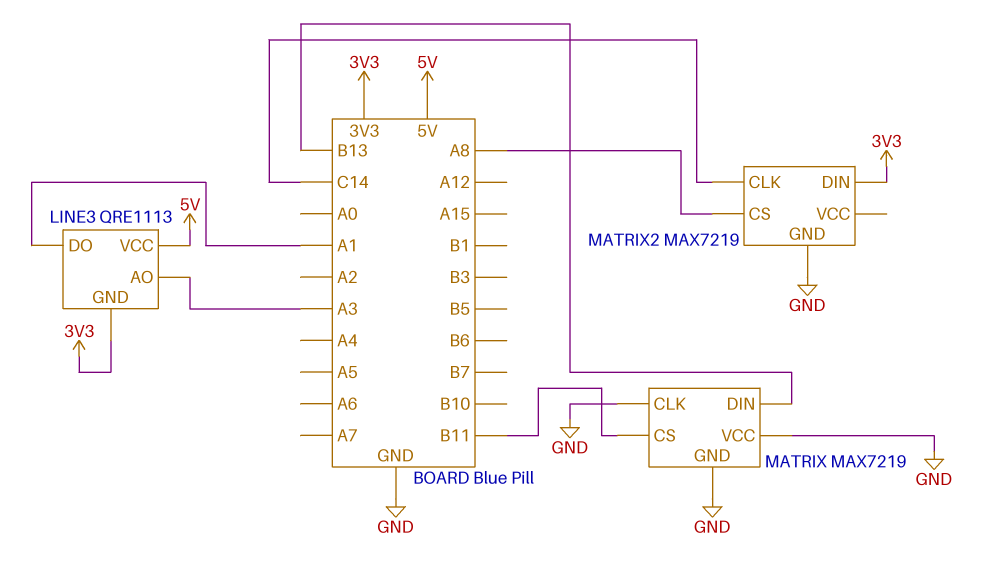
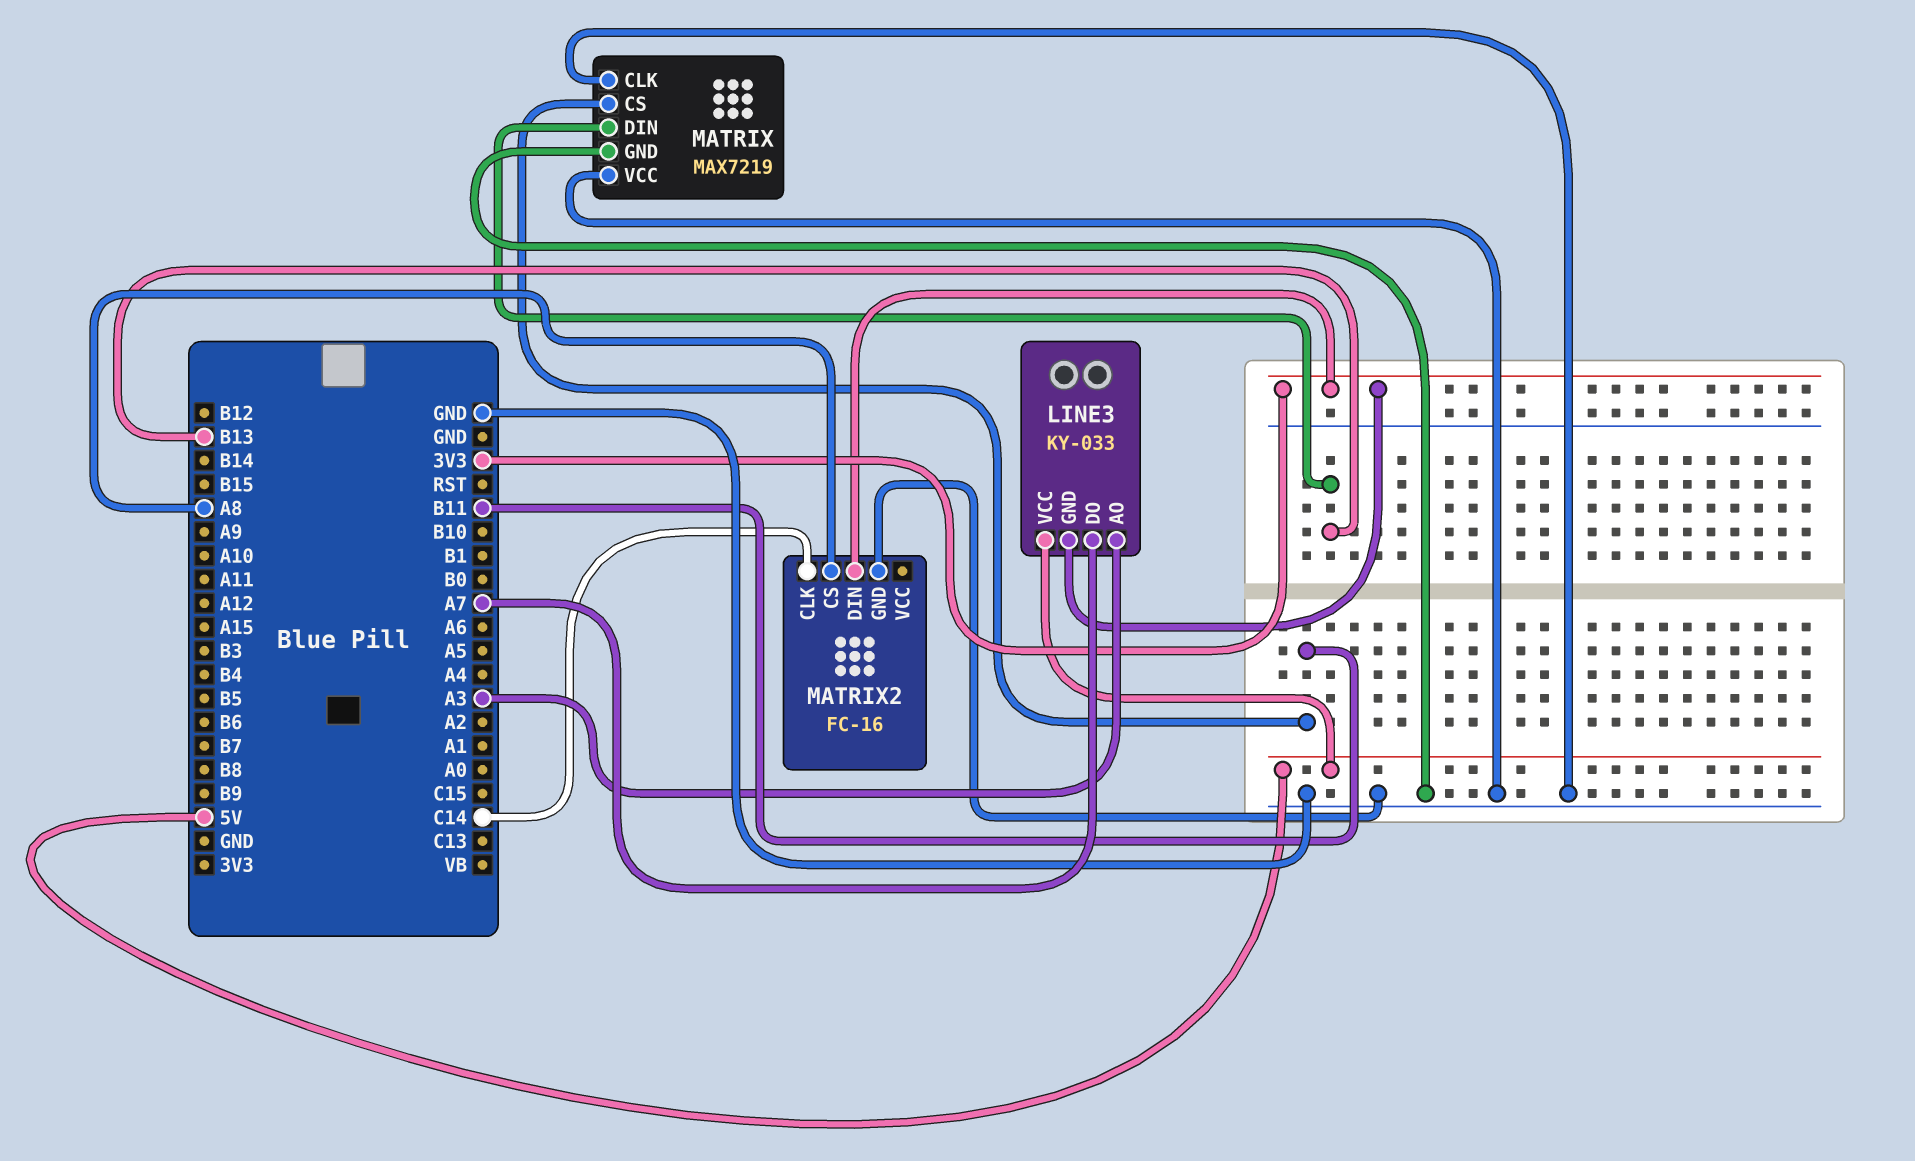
LINE3: QRE1113 -> KY-033
LINE3 pin DO: A1 -> A7
MATRIX2: MAX7219 -> FC-16

